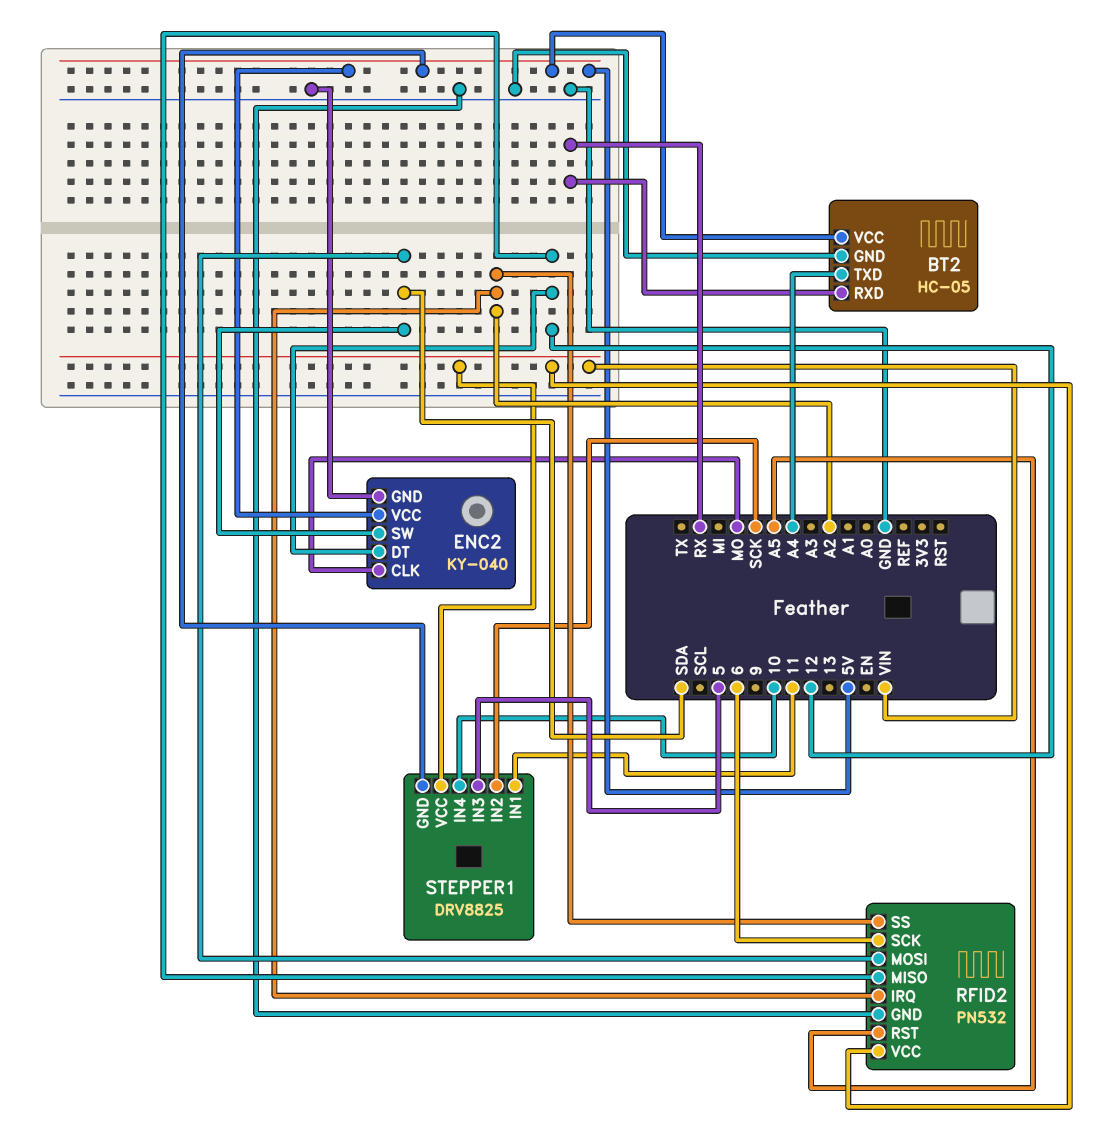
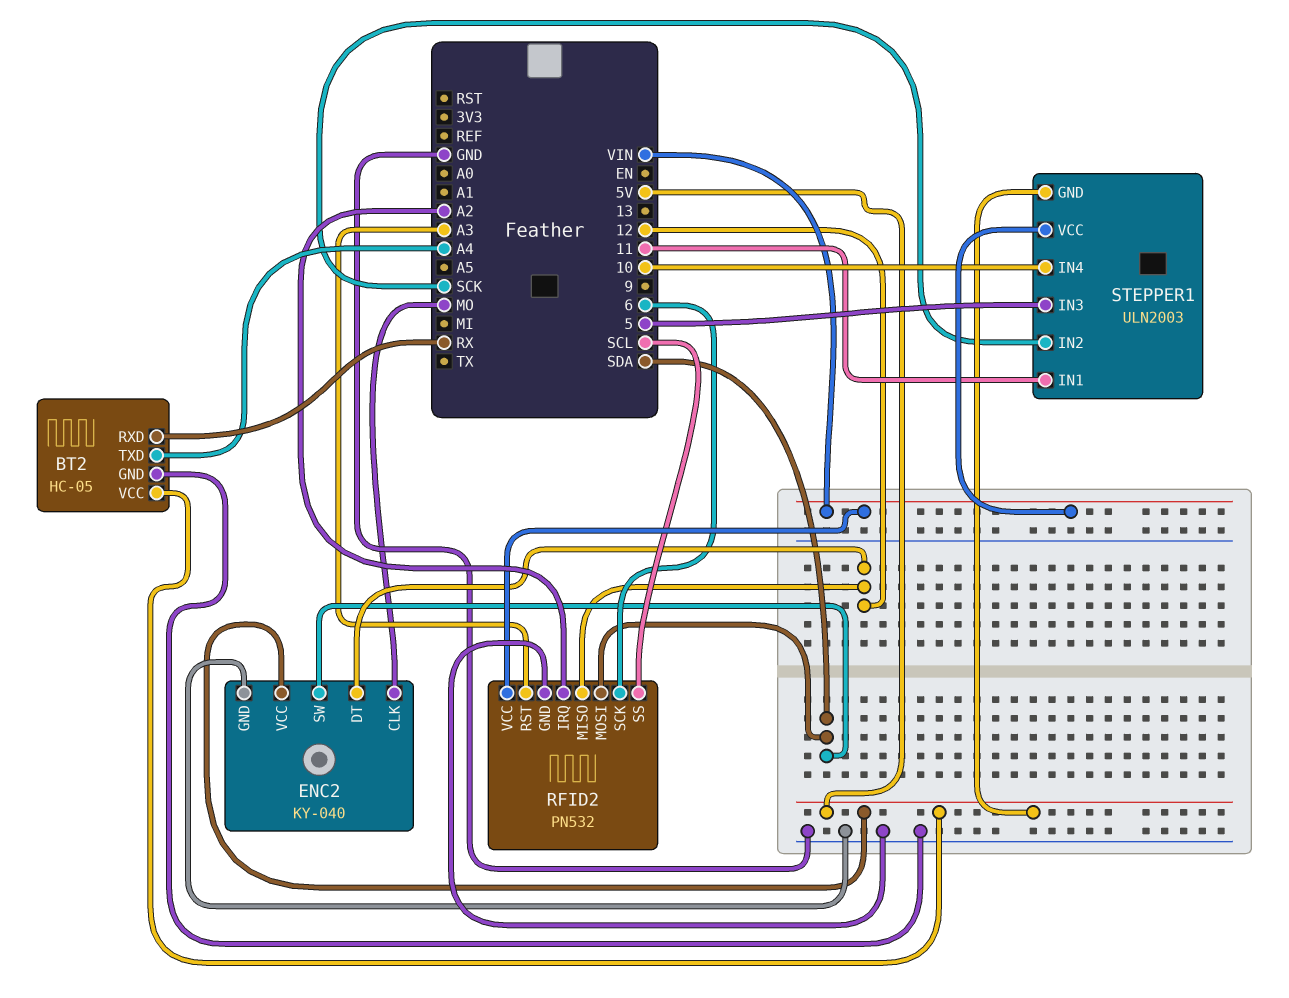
RFID2 pin RST: A5 -> A3
RFID2 pin SS: A2 -> SCL
STEPPER1: DRV8825 -> ULN2003

